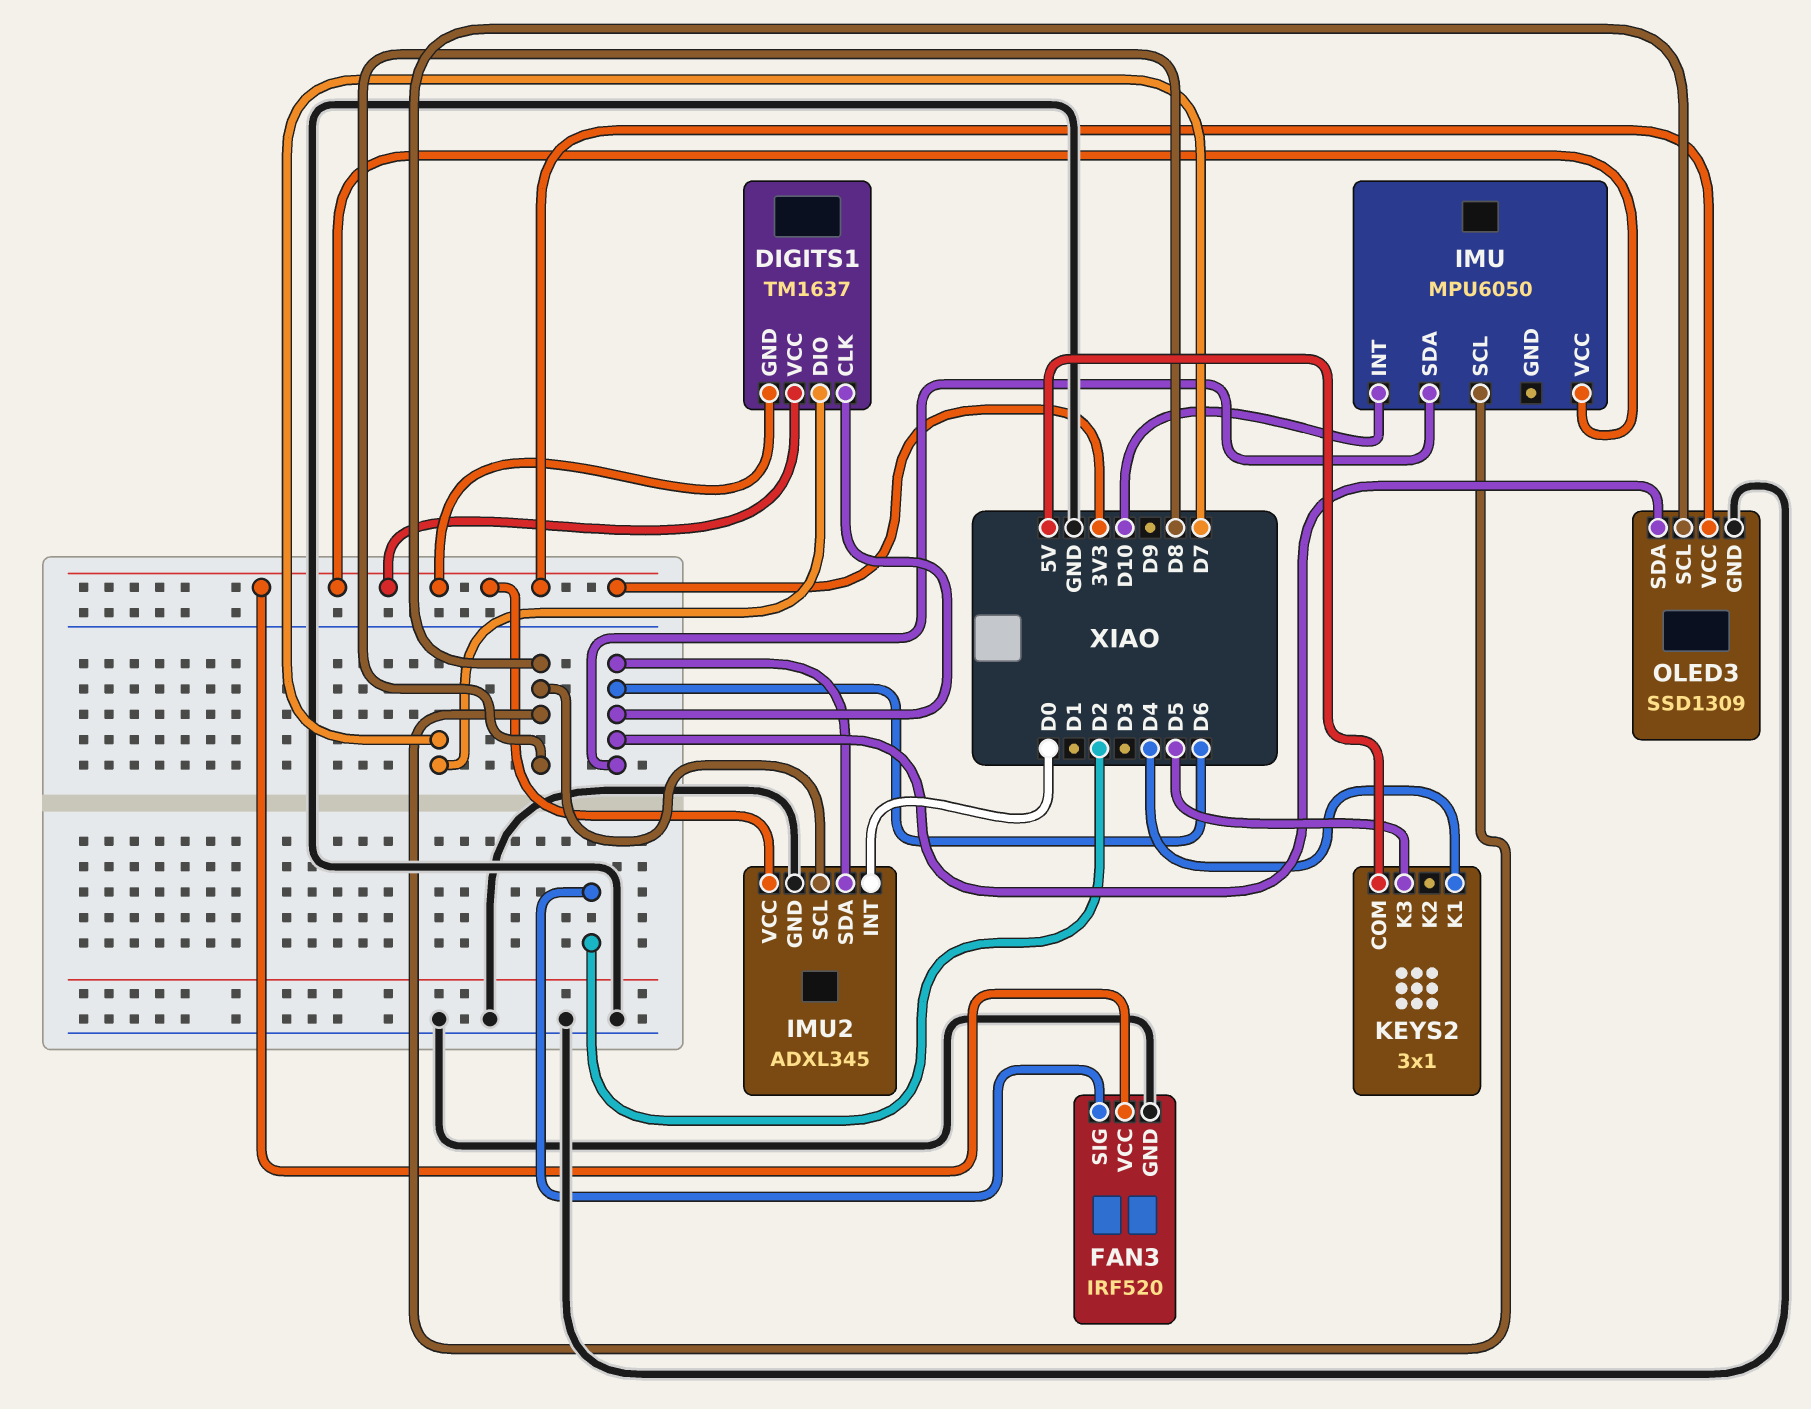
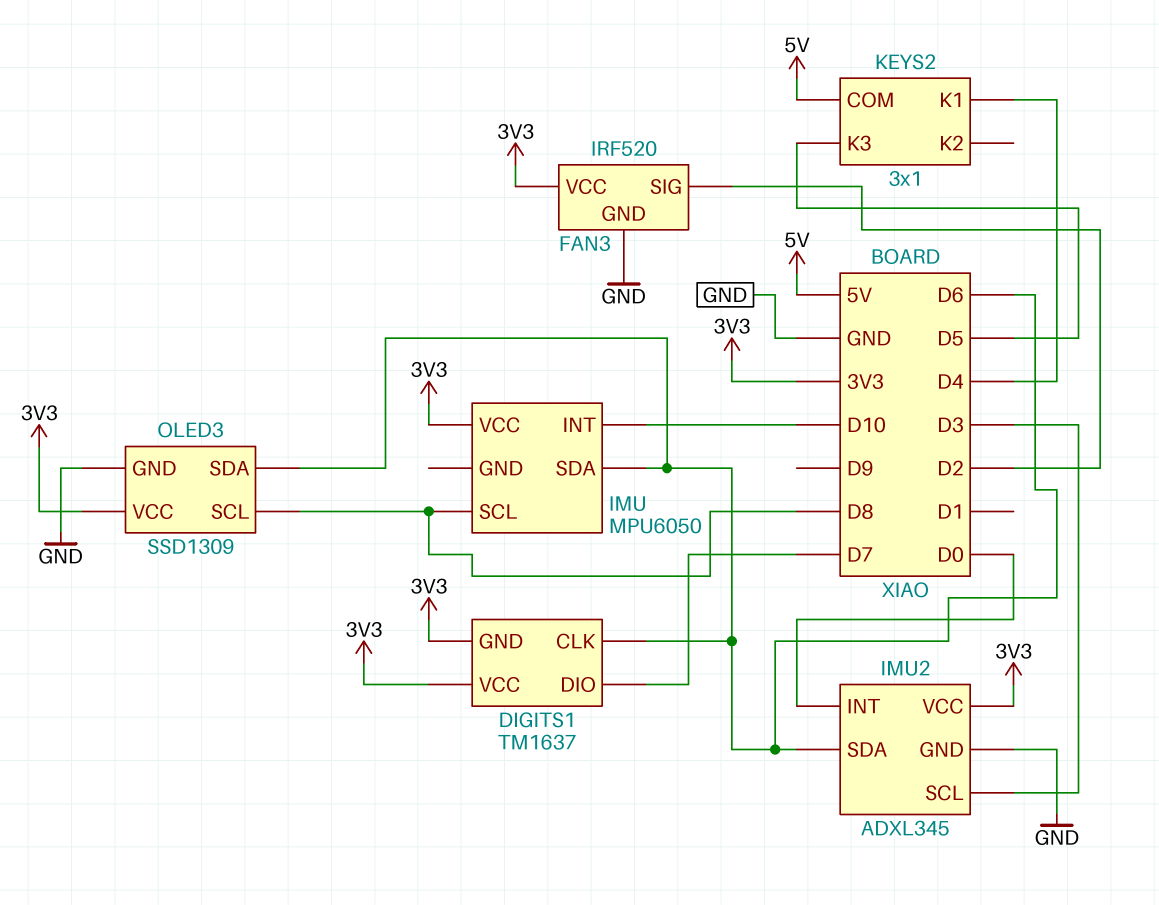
IMU2 pin SCL: D8 -> D3

